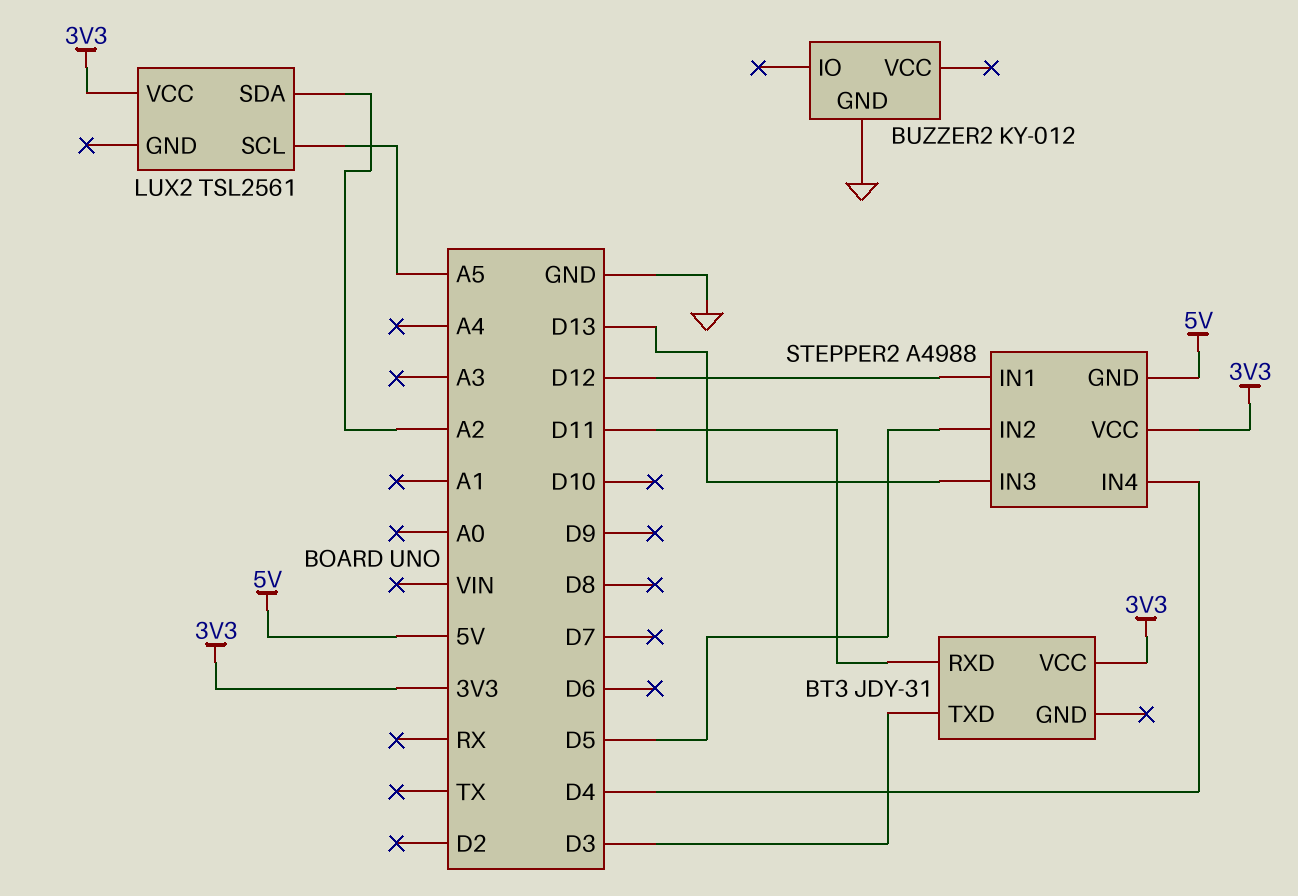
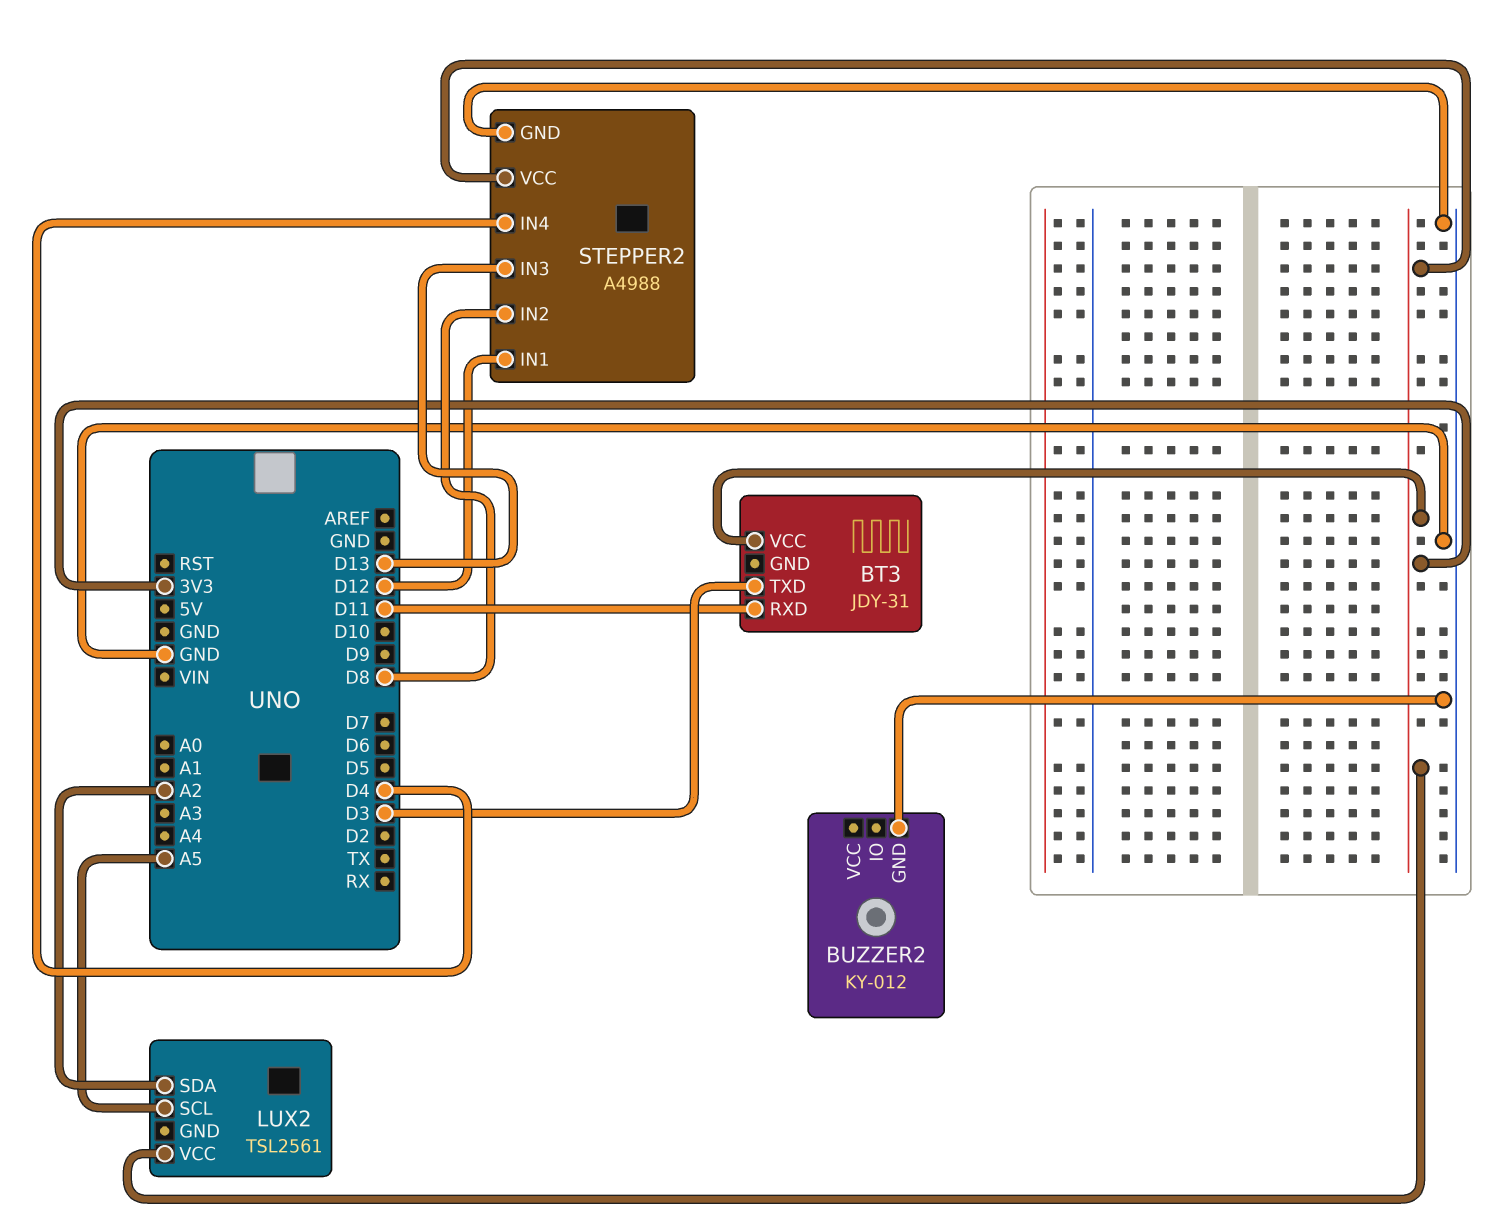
STEPPER2 pin GND: 5V -> GND
STEPPER2 pin IN2: D5 -> D8

